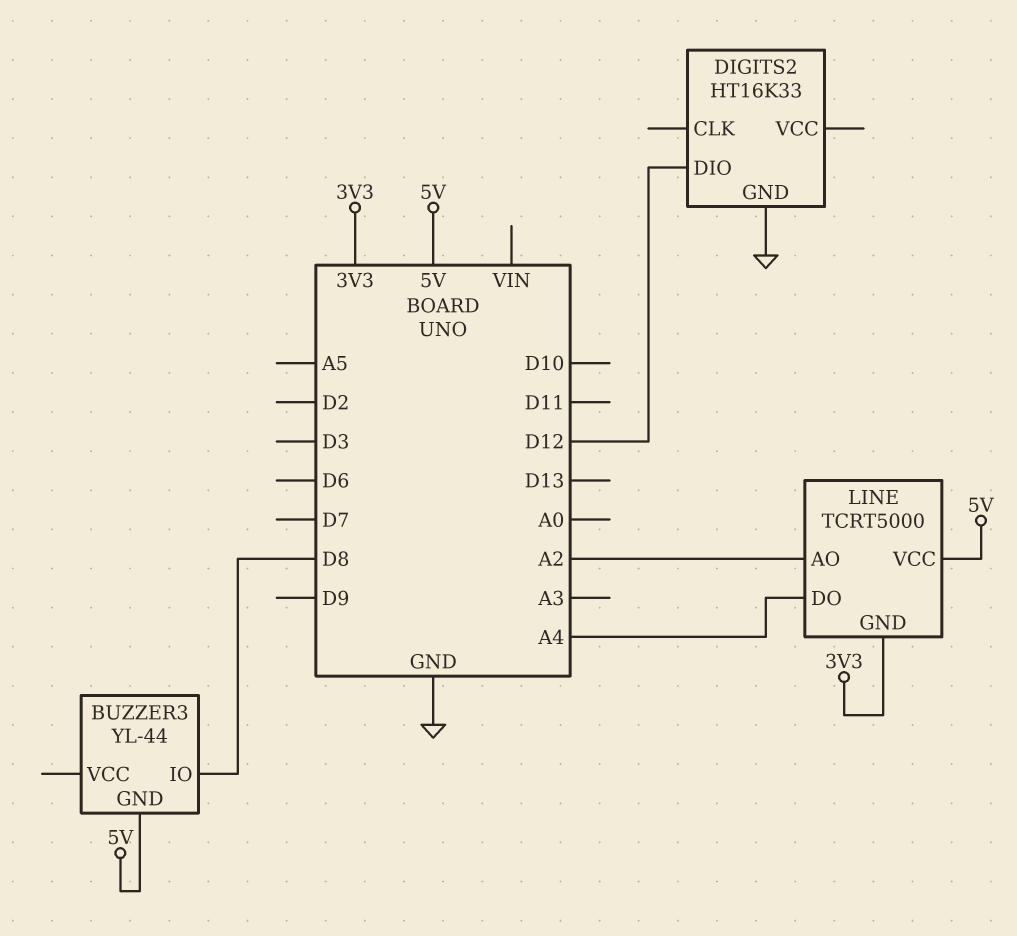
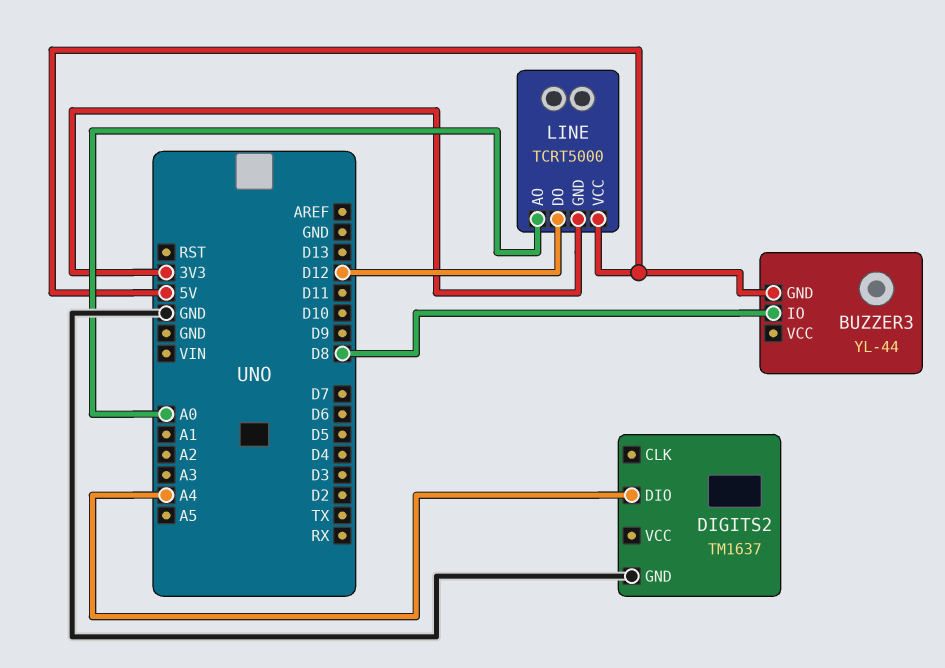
DIGITS2: HT16K33 -> TM1637
DIGITS2 pin DIO: D12 -> A4
LINE pin AO: A2 -> A0
LINE pin DO: A4 -> D12

